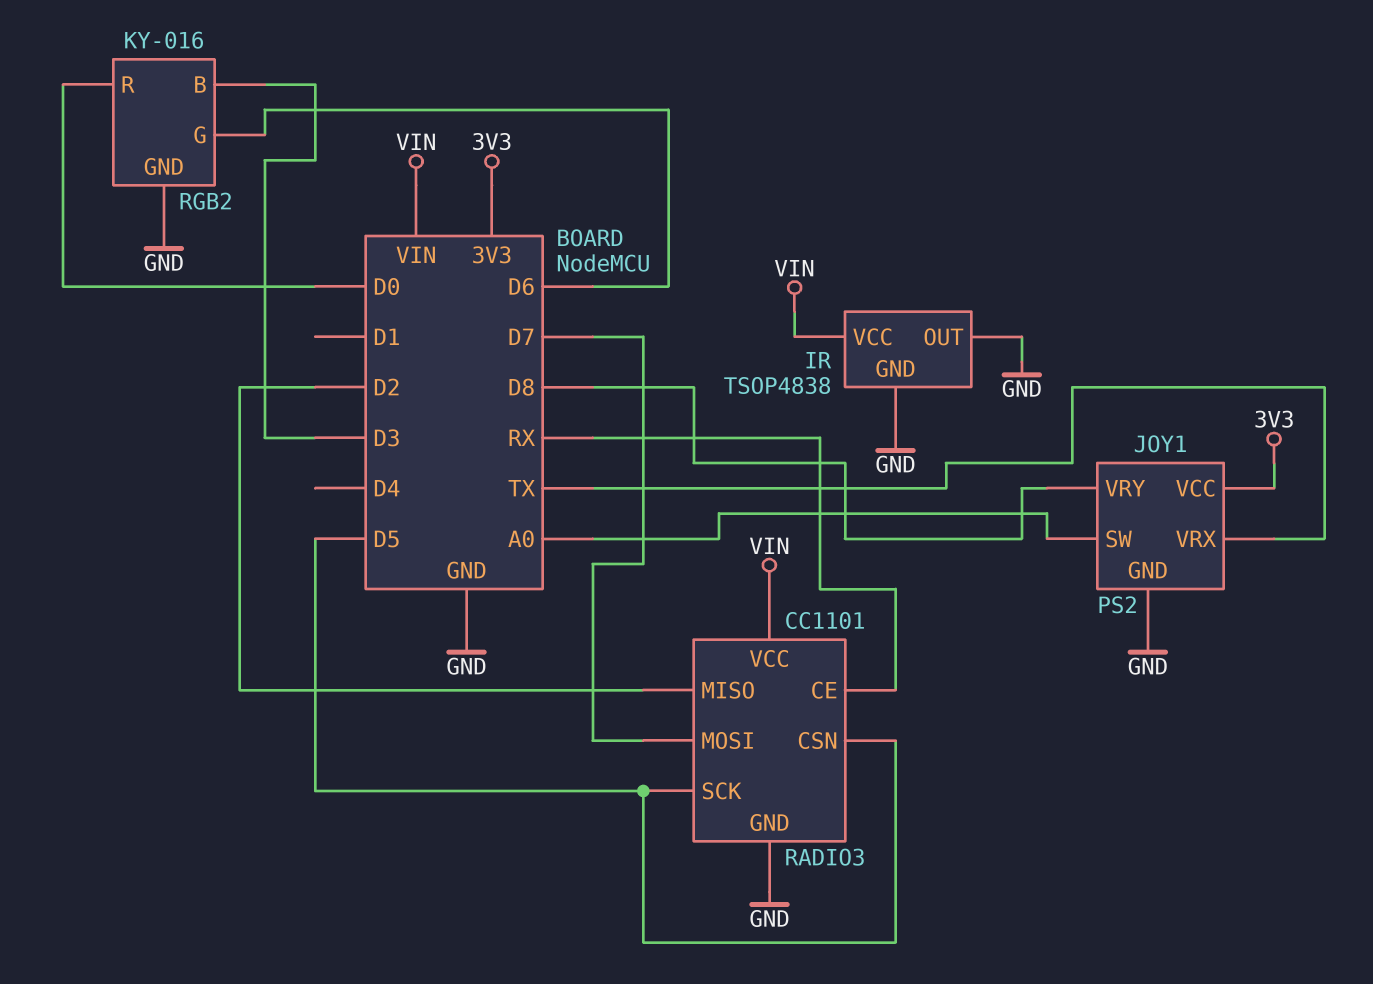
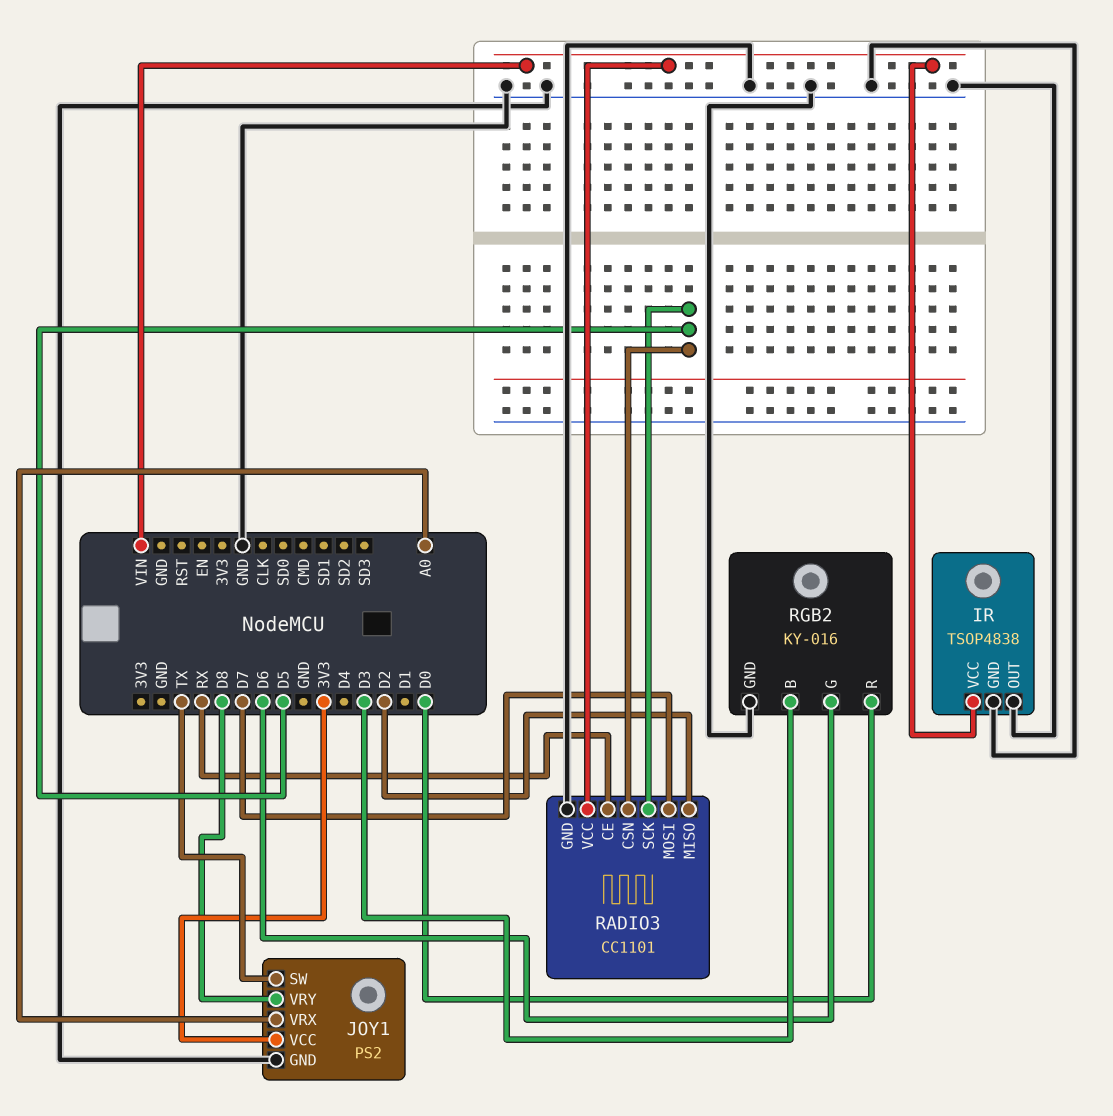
JOY1 pin SW: A0 -> TX
JOY1 pin VRX: TX -> A0

